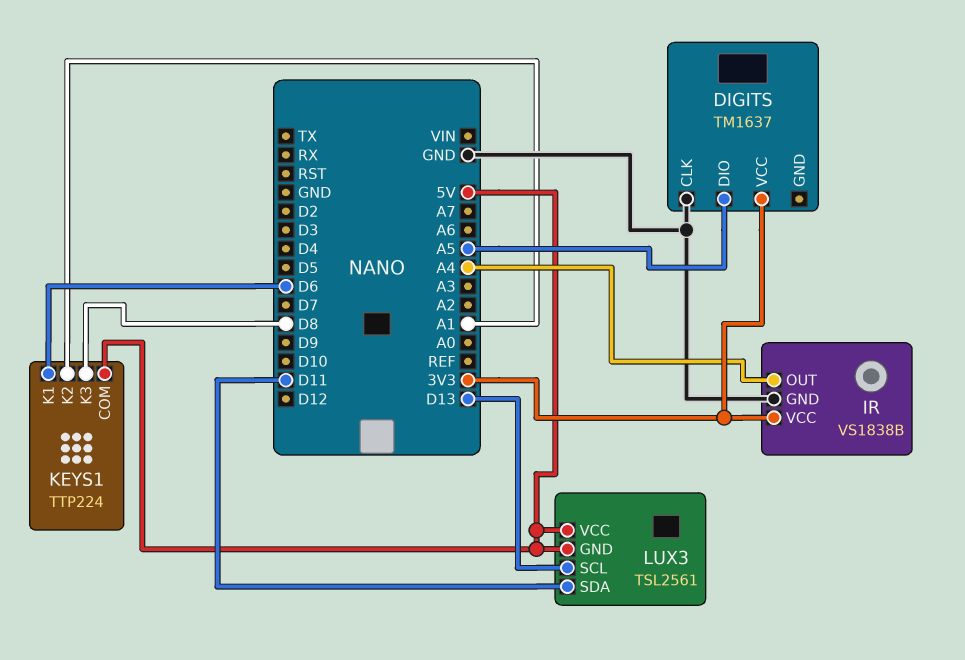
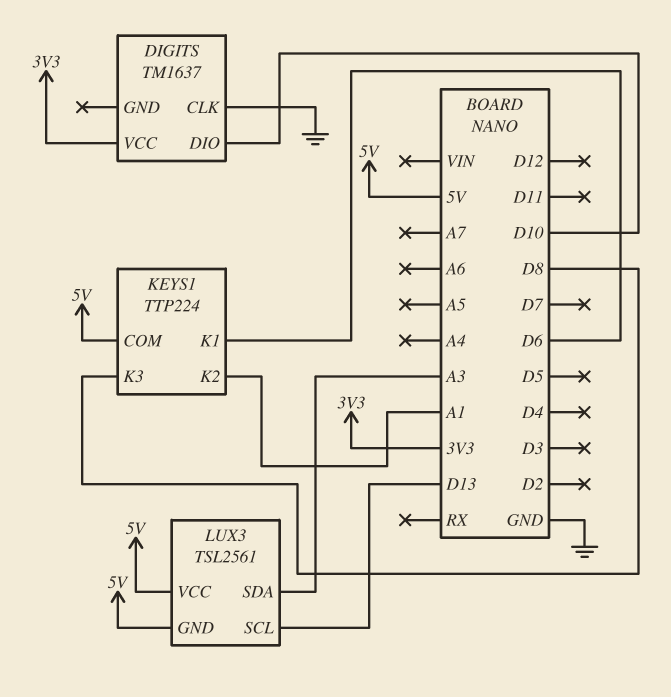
DIGITS pin DIO: A5 -> D10
IR: VS1838B -> none
IR pin GND: GND -> none
IR pin OUT: A4 -> none
IR pin VCC: 3V3 -> none
LUX3 pin SDA: D11 -> A3

